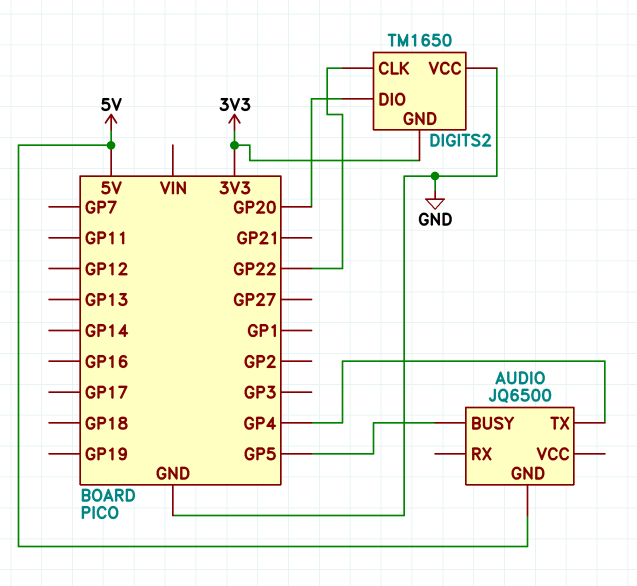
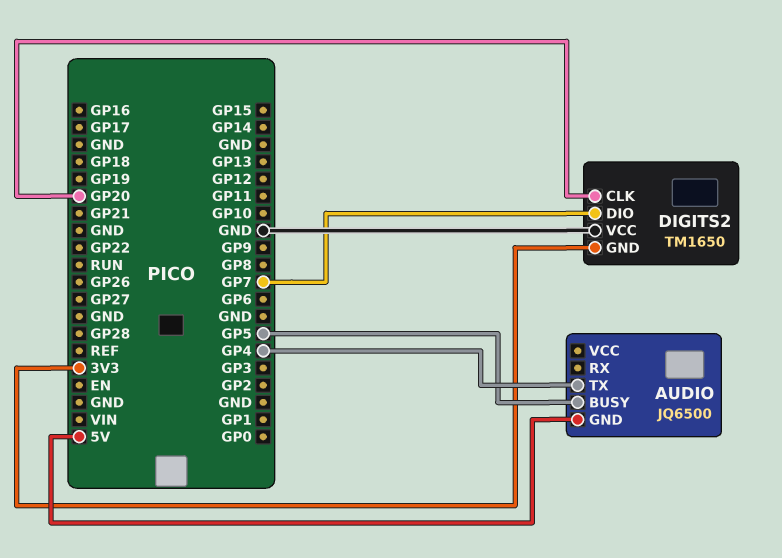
DIGITS2 pin CLK: GP22 -> GP20
DIGITS2 pin DIO: GP20 -> GP7

